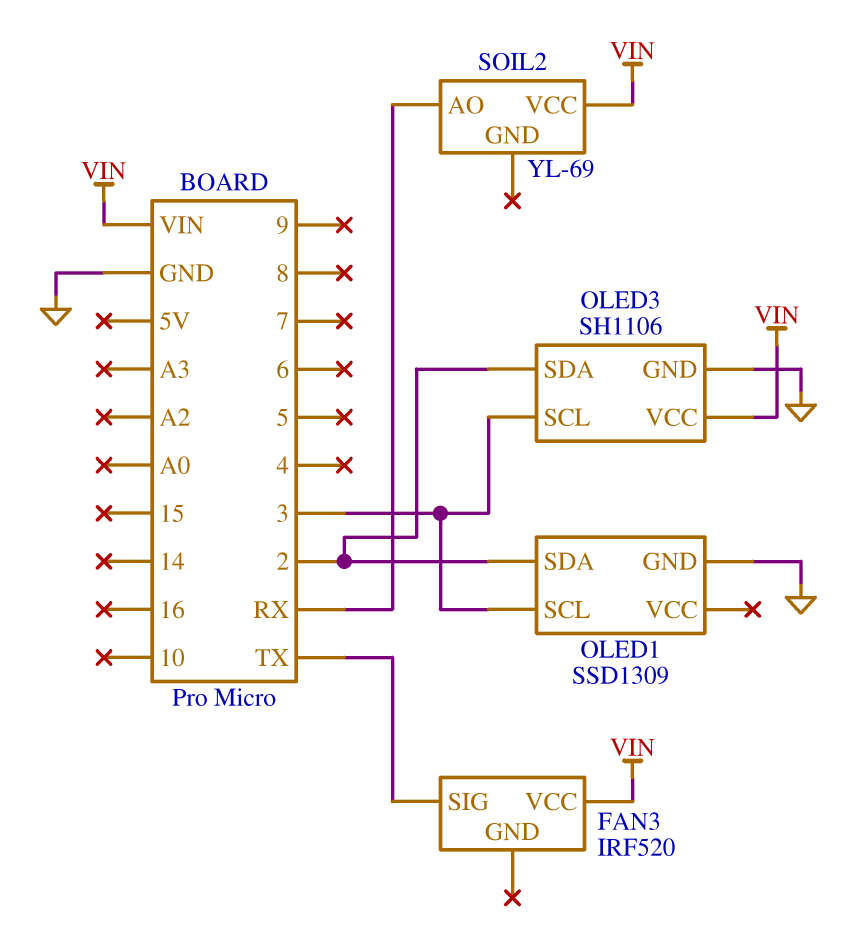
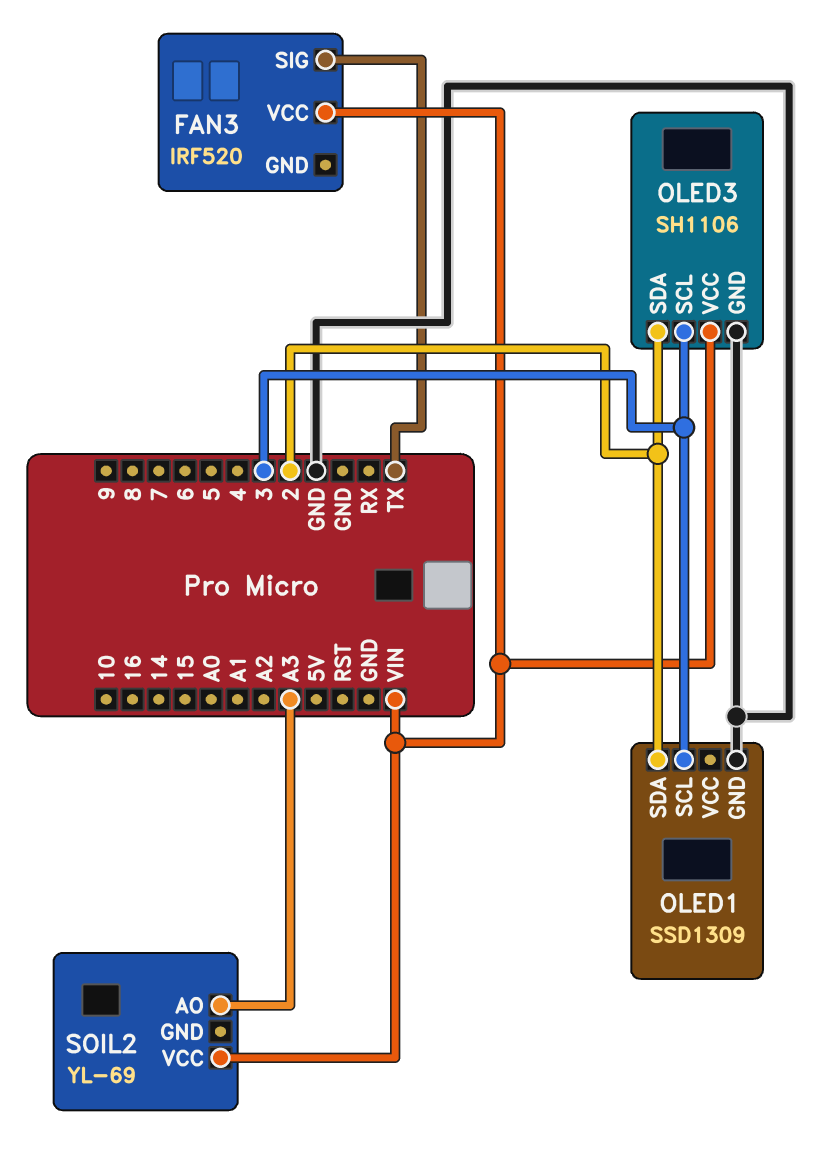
SOIL2 pin AO: RX -> A3

